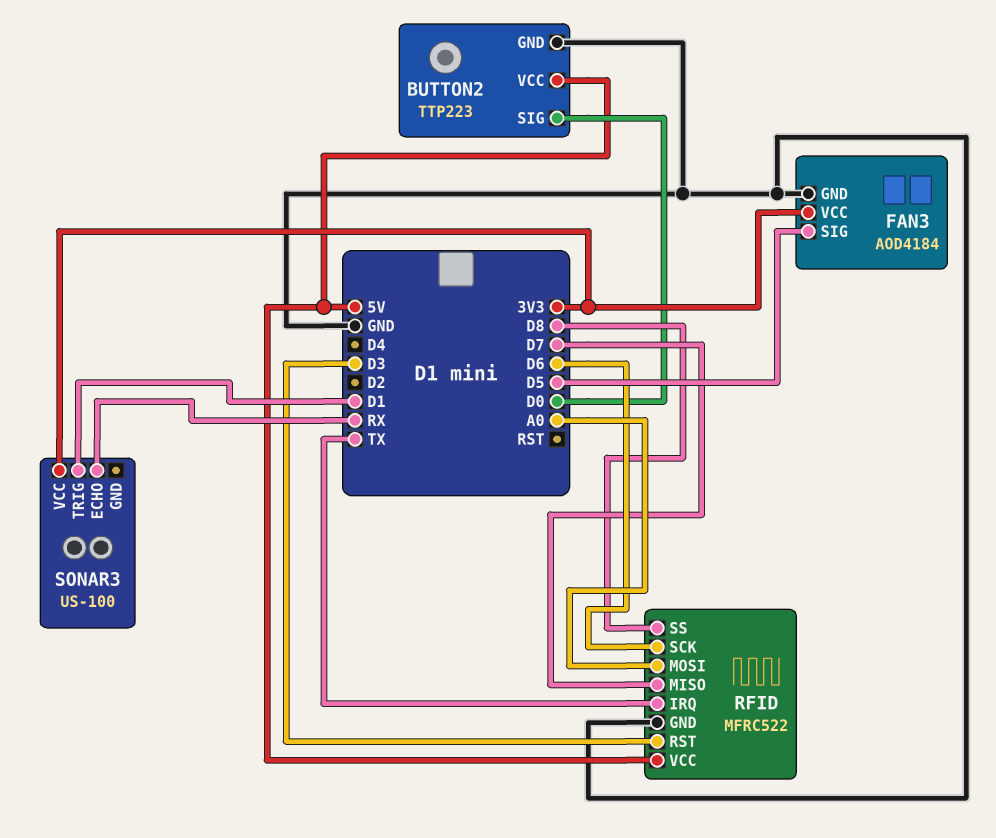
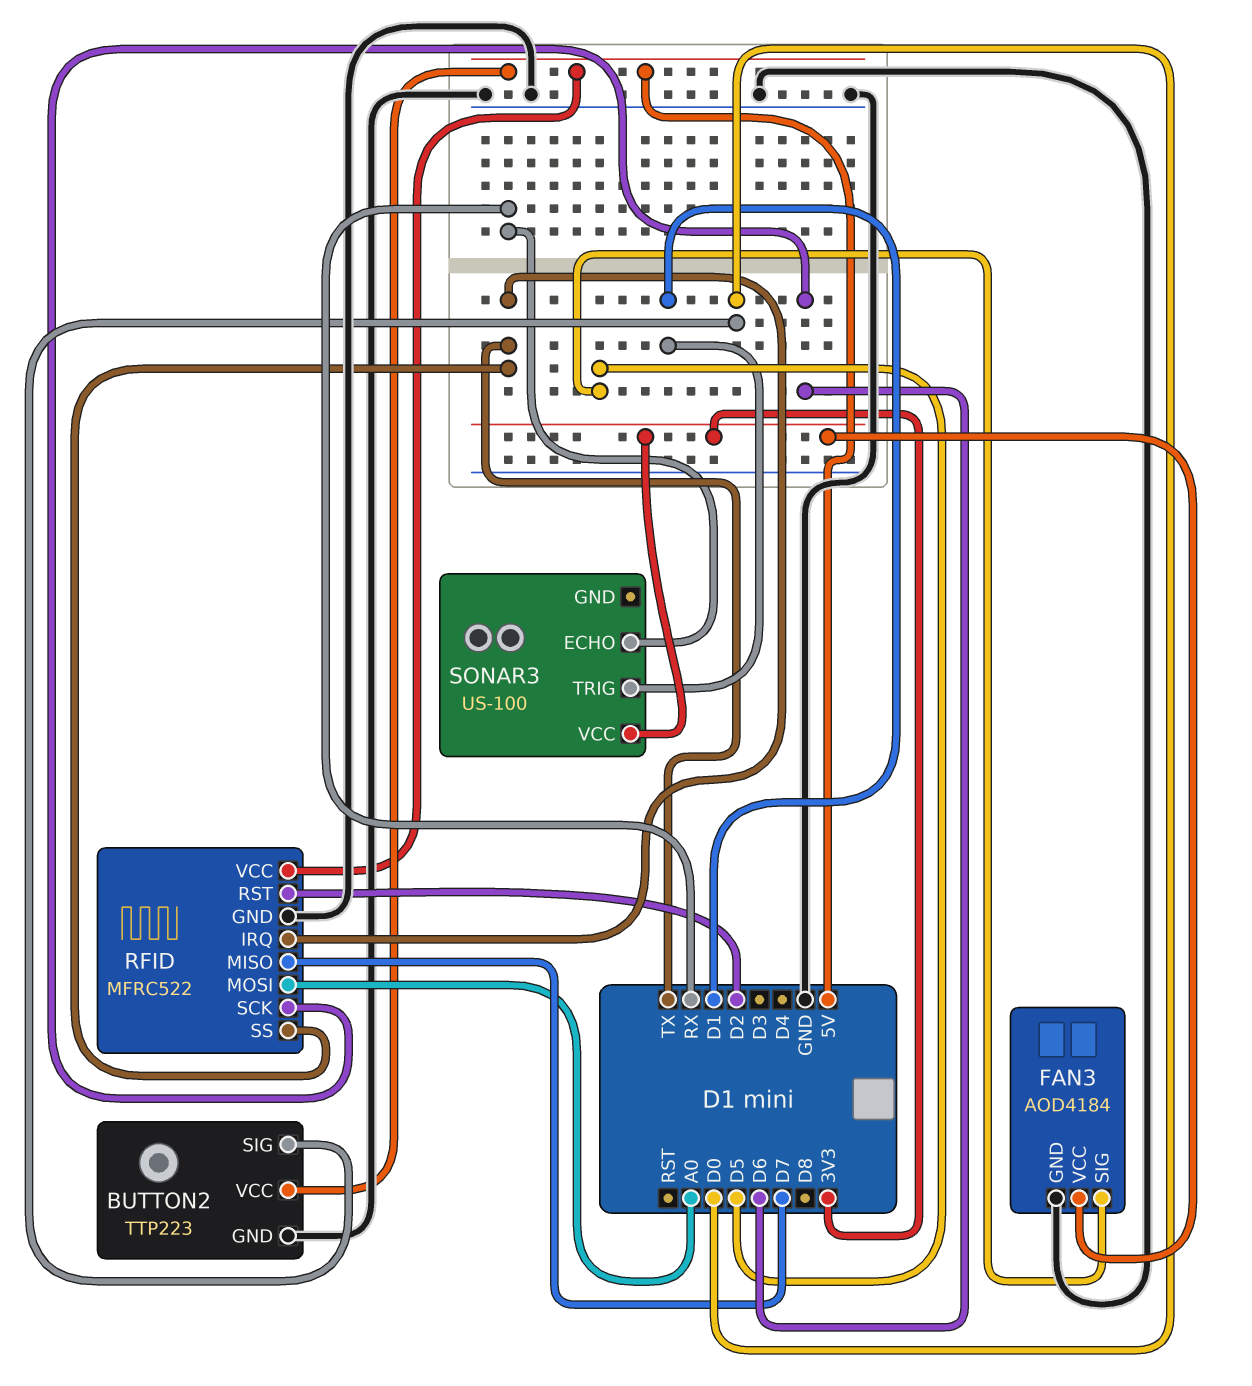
RFID pin RST: D3 -> D2
RFID pin SS: D8 -> TX

